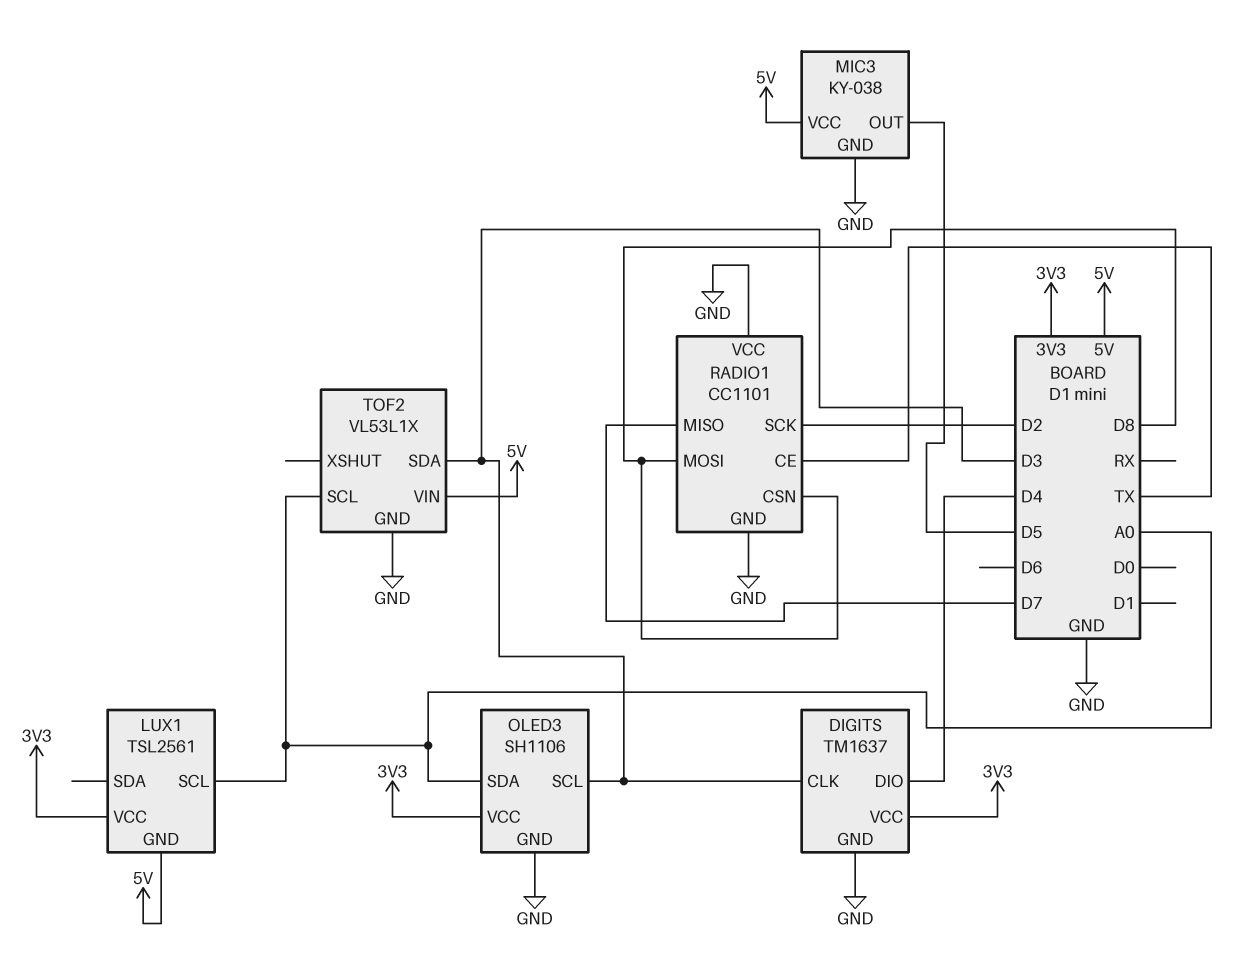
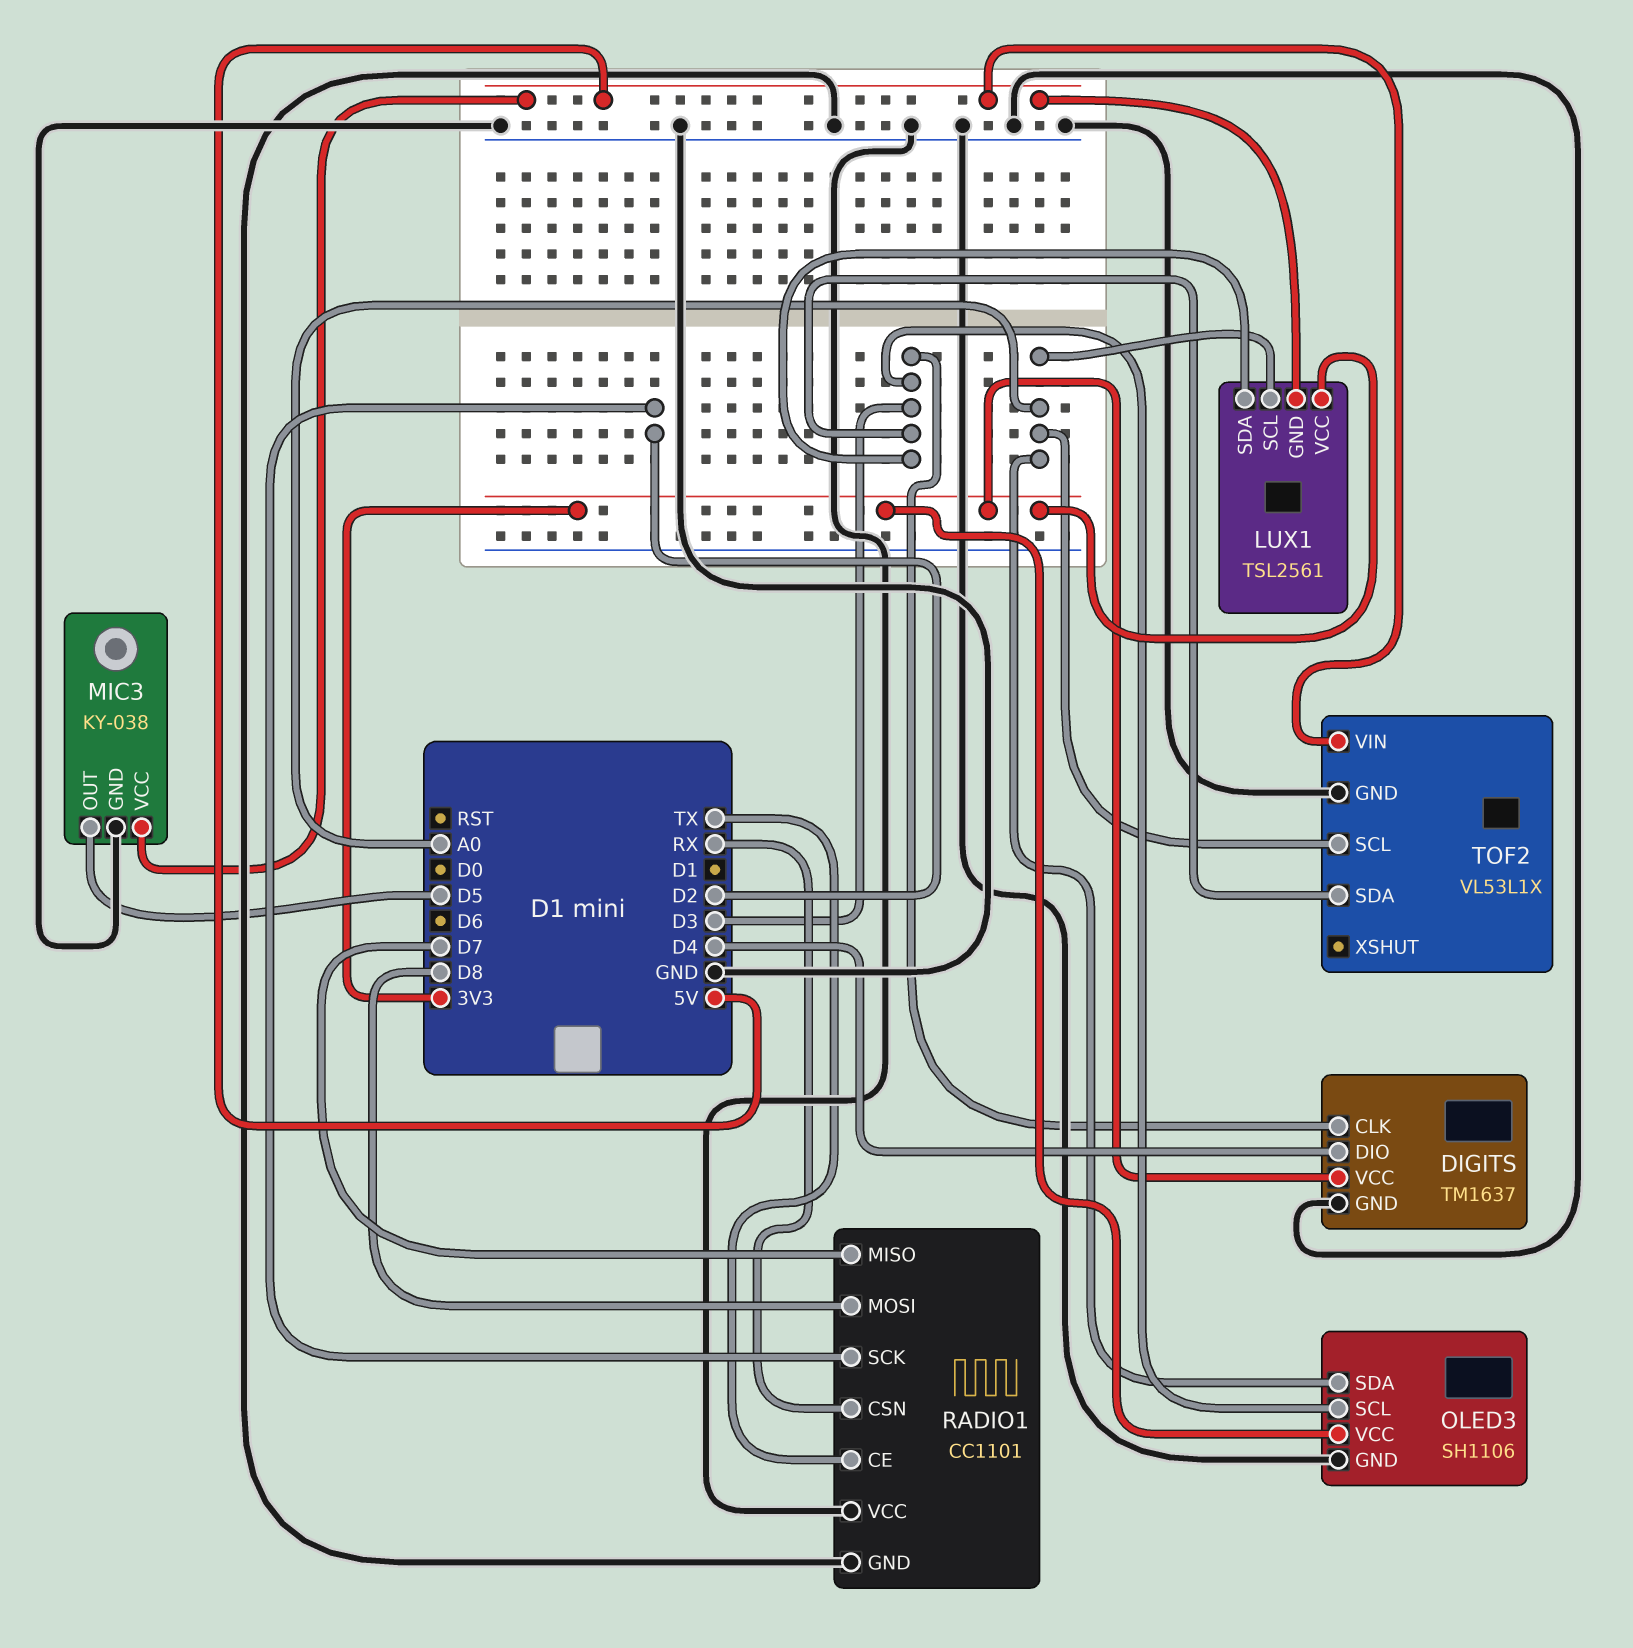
LUX1 pin SDA: none -> D3
RADIO1 pin CSN: D8 -> RX

